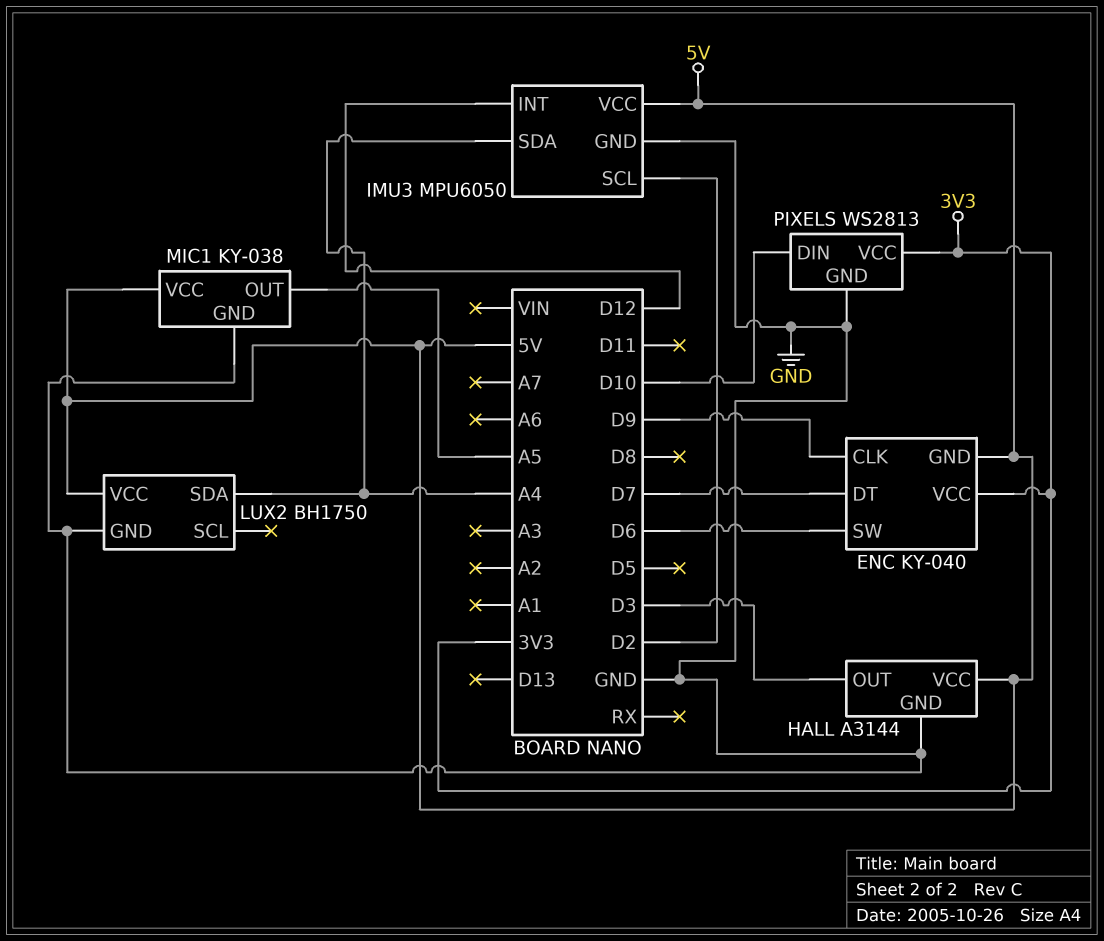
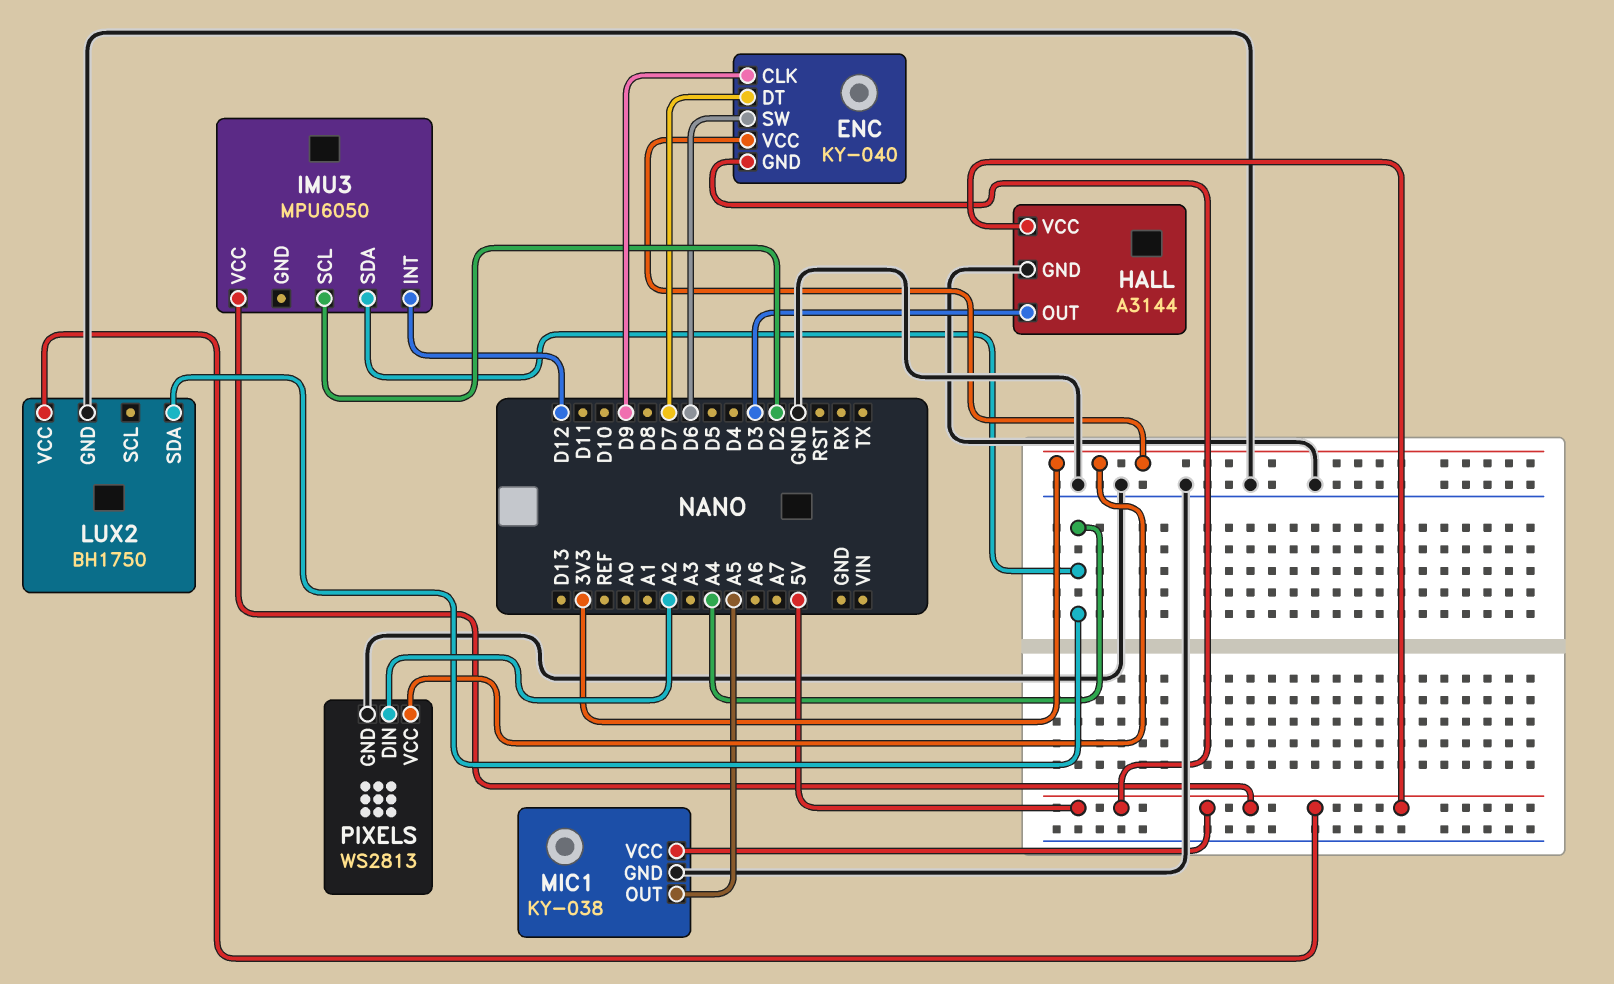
IMU3 pin GND: GND -> none
PIXELS pin DIN: D10 -> A2

